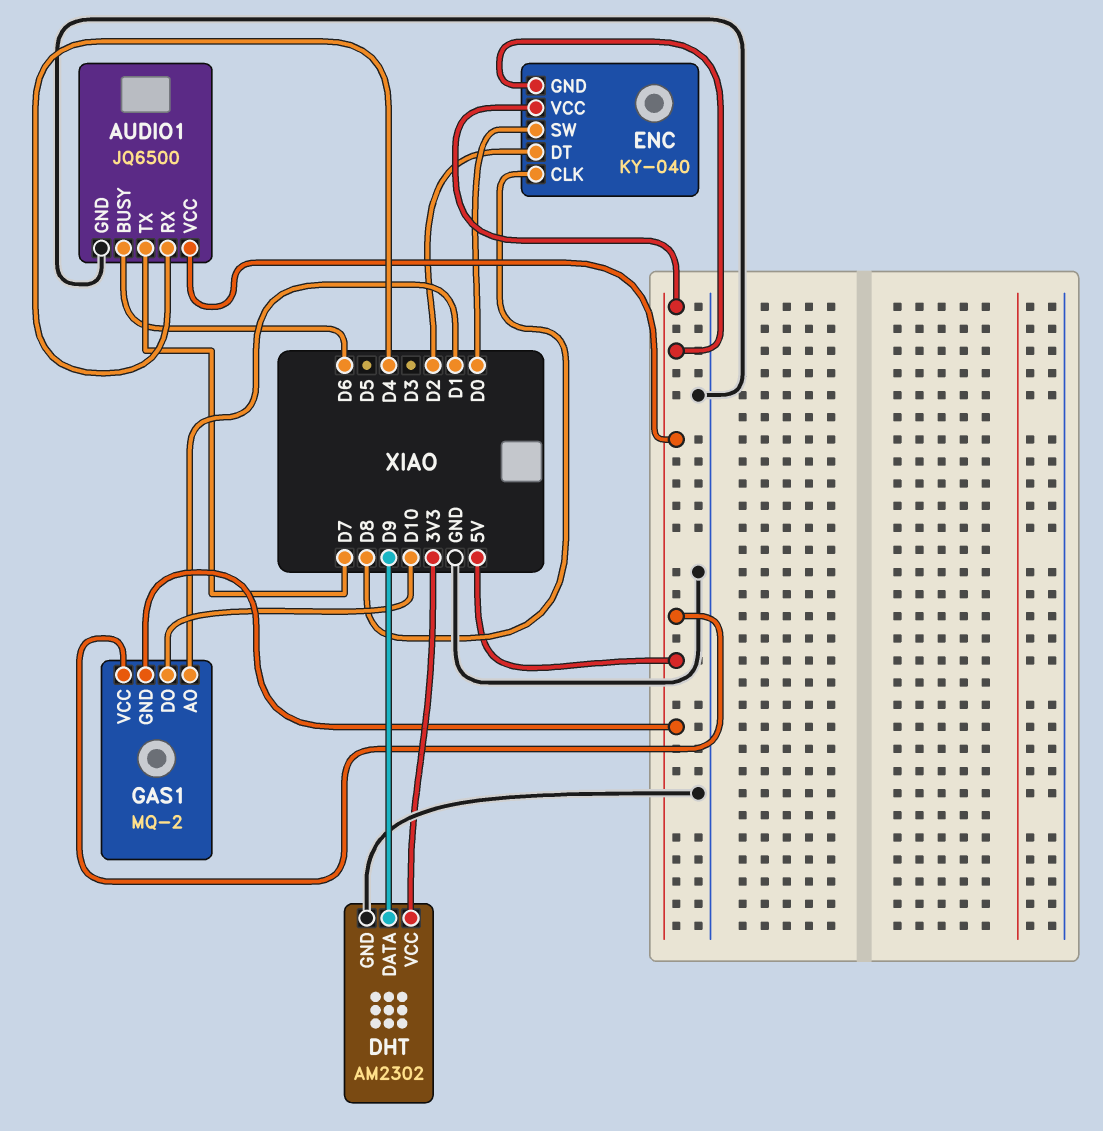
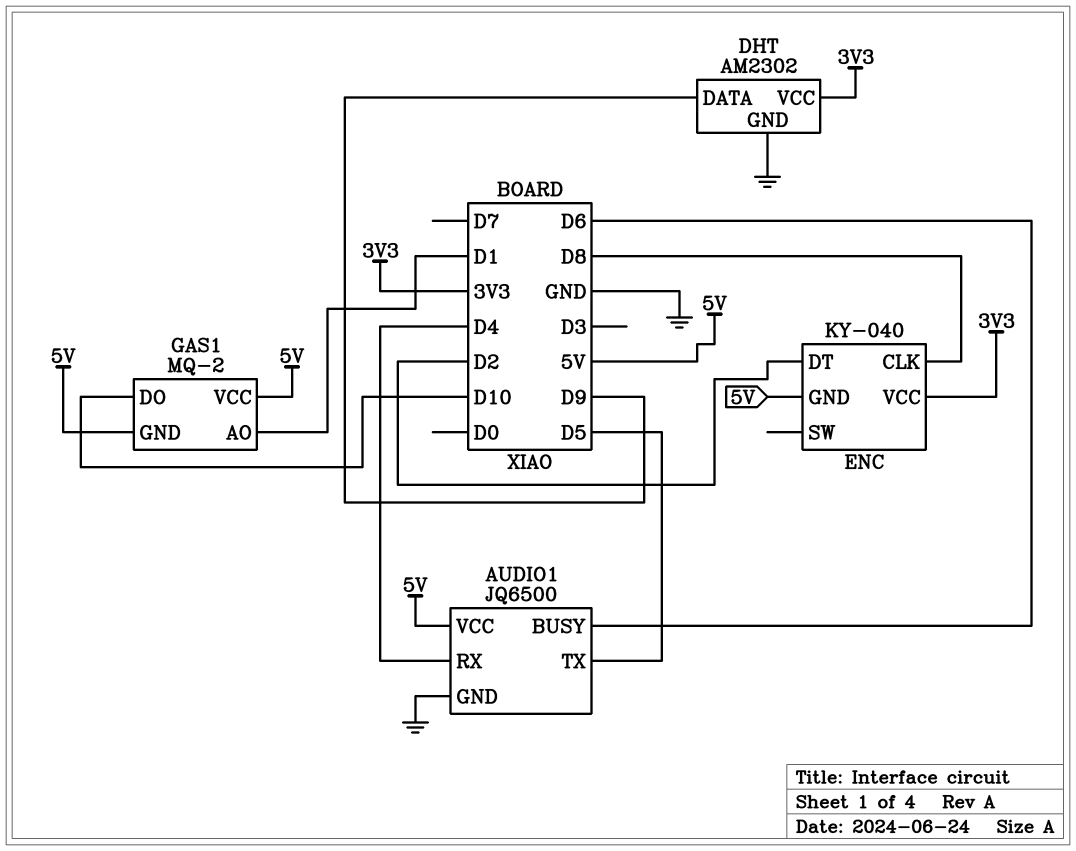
AUDIO1 pin TX: D7 -> D5
ENC pin SW: D0 -> none
ENC pin VCC: 5V -> 3V3

